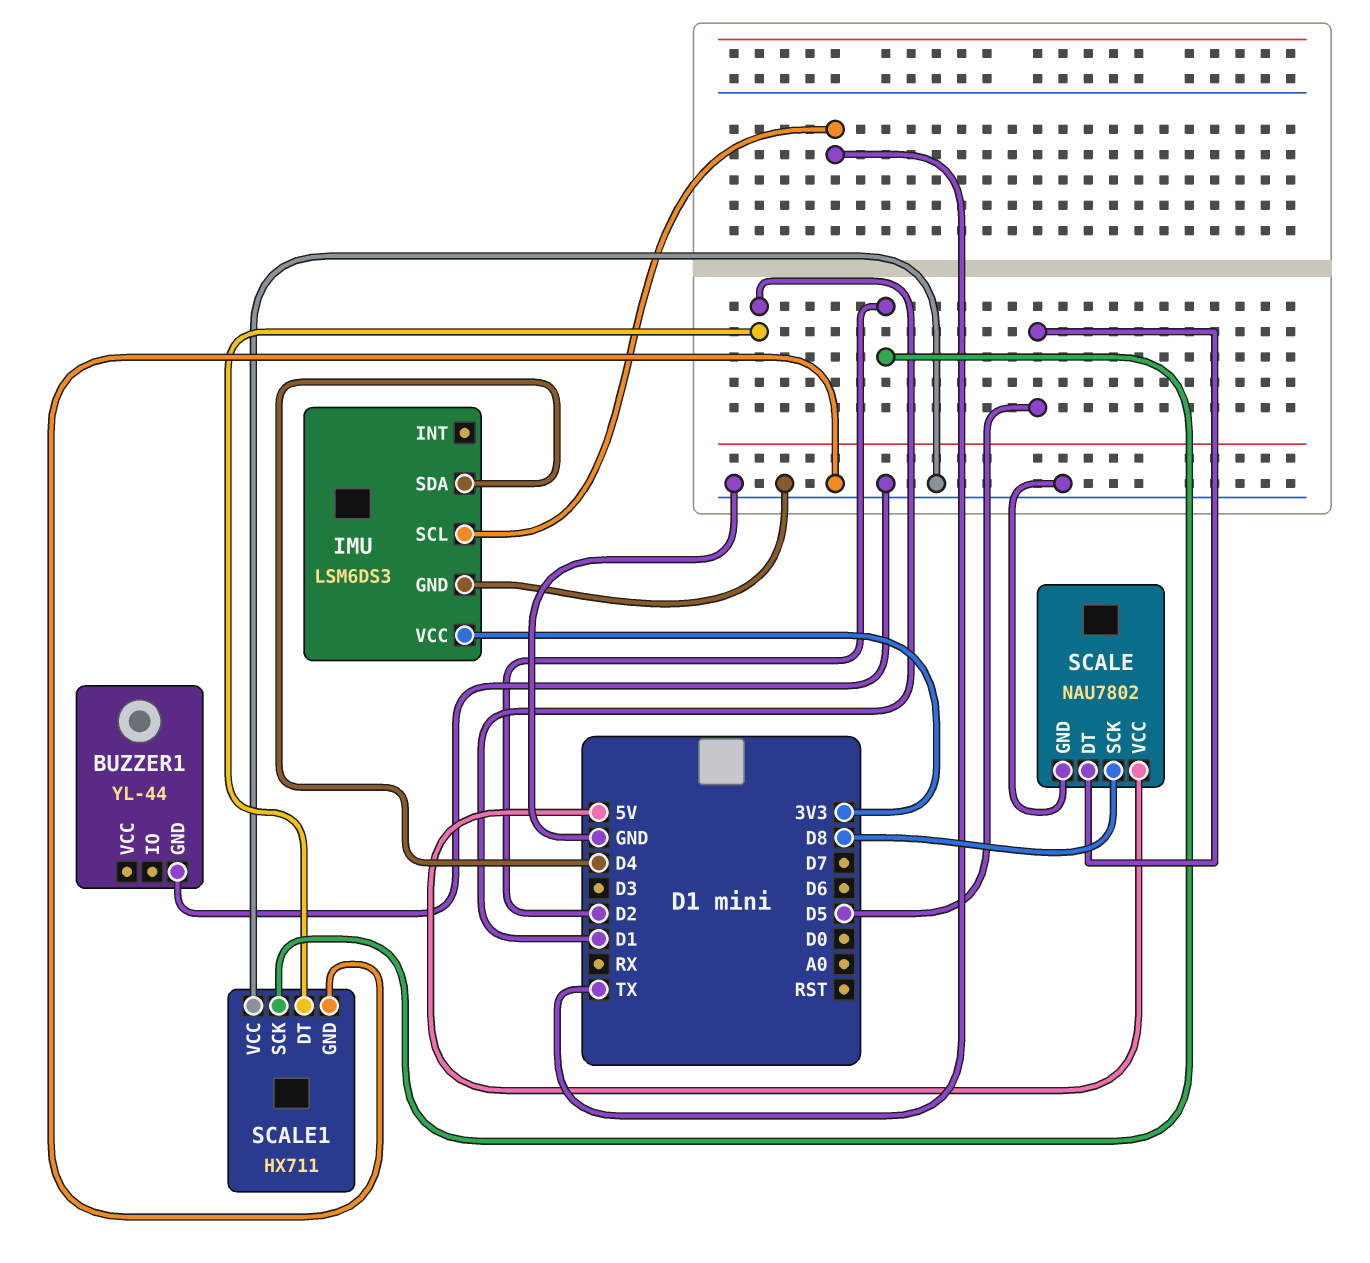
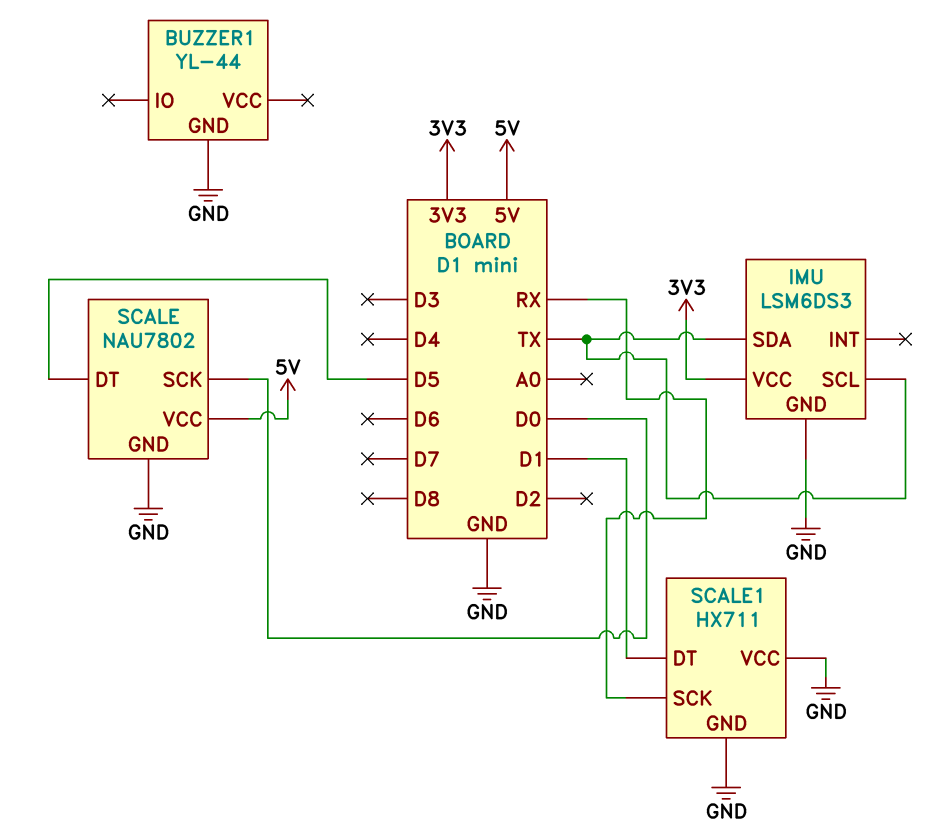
IMU pin SDA: D4 -> TX
SCALE pin SCK: D8 -> D0
SCALE1 pin SCK: D2 -> RX

